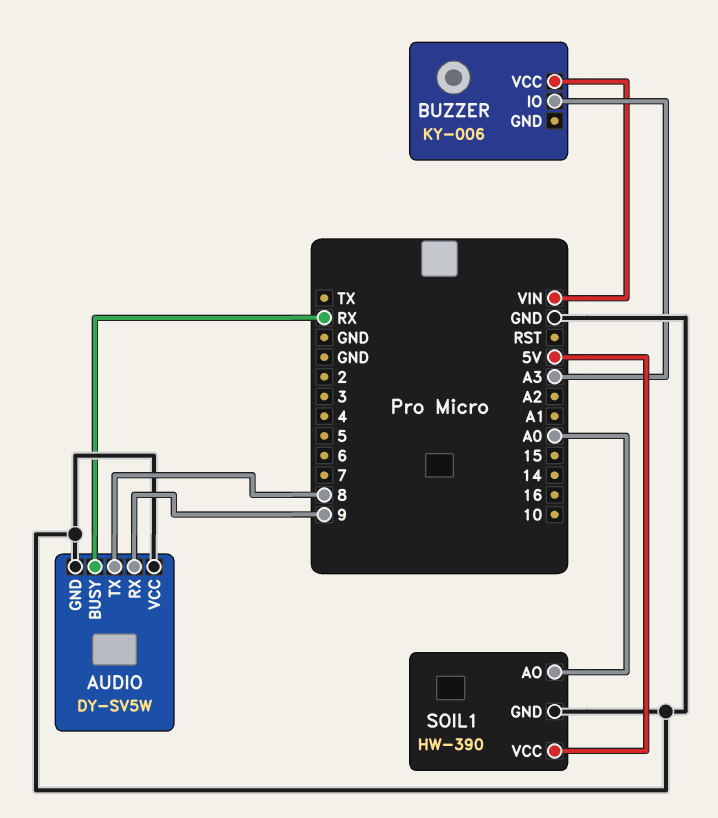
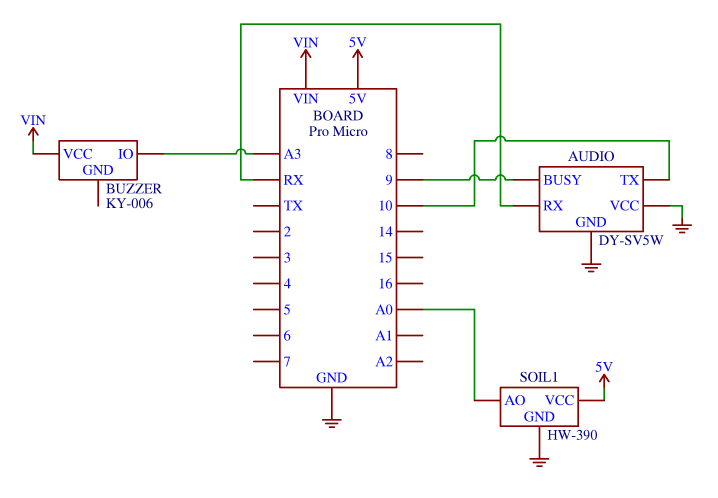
AUDIO pin BUSY: RX -> 9
AUDIO pin RX: 9 -> RX
AUDIO pin TX: 8 -> 10

